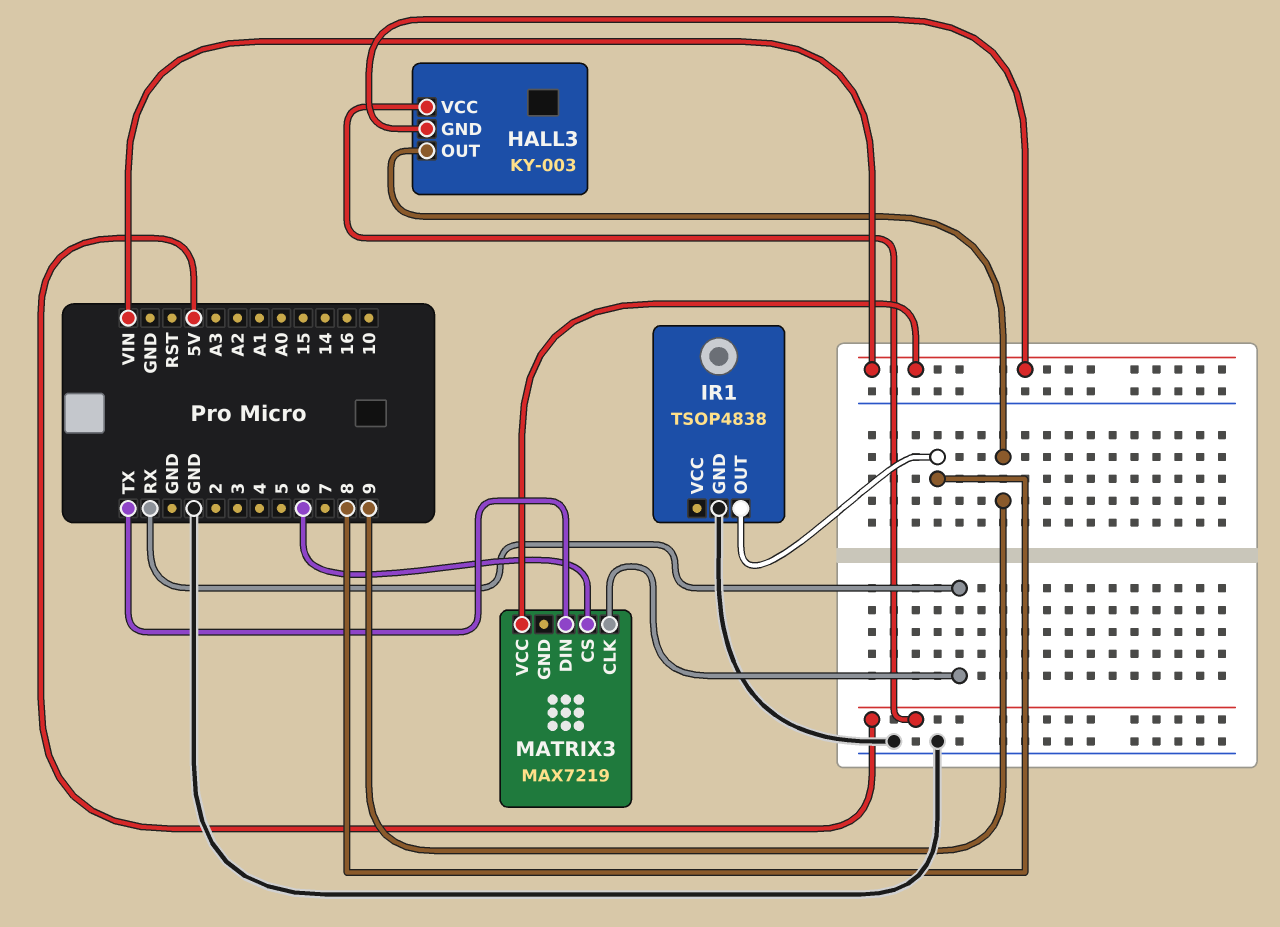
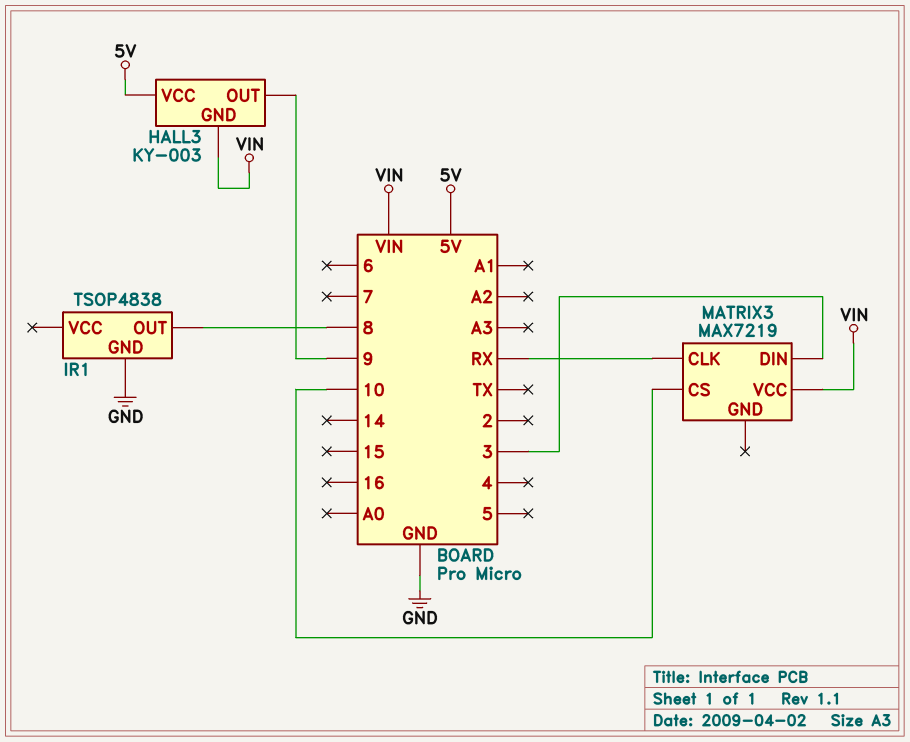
MATRIX3 pin CS: 6 -> 10
MATRIX3 pin DIN: TX -> 3

